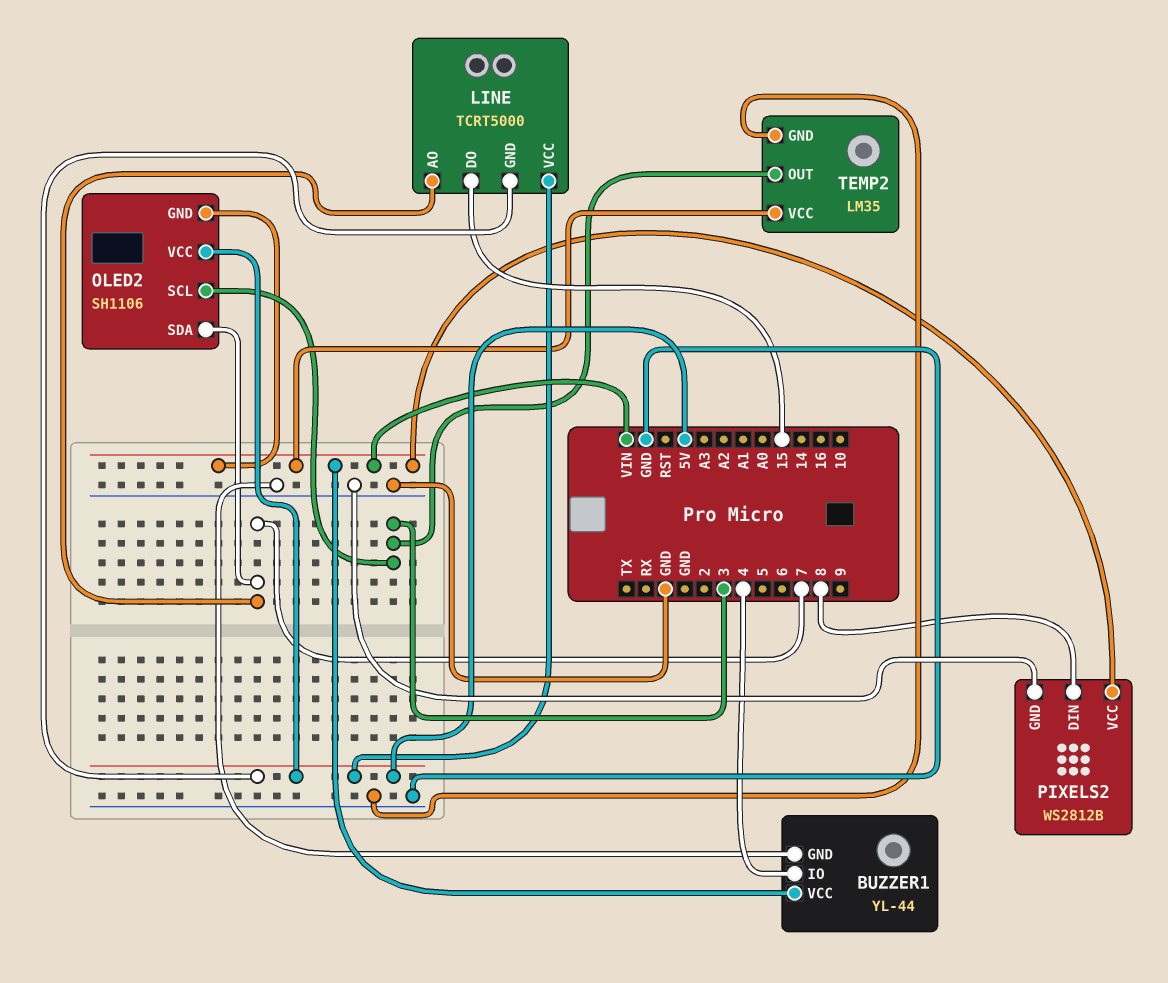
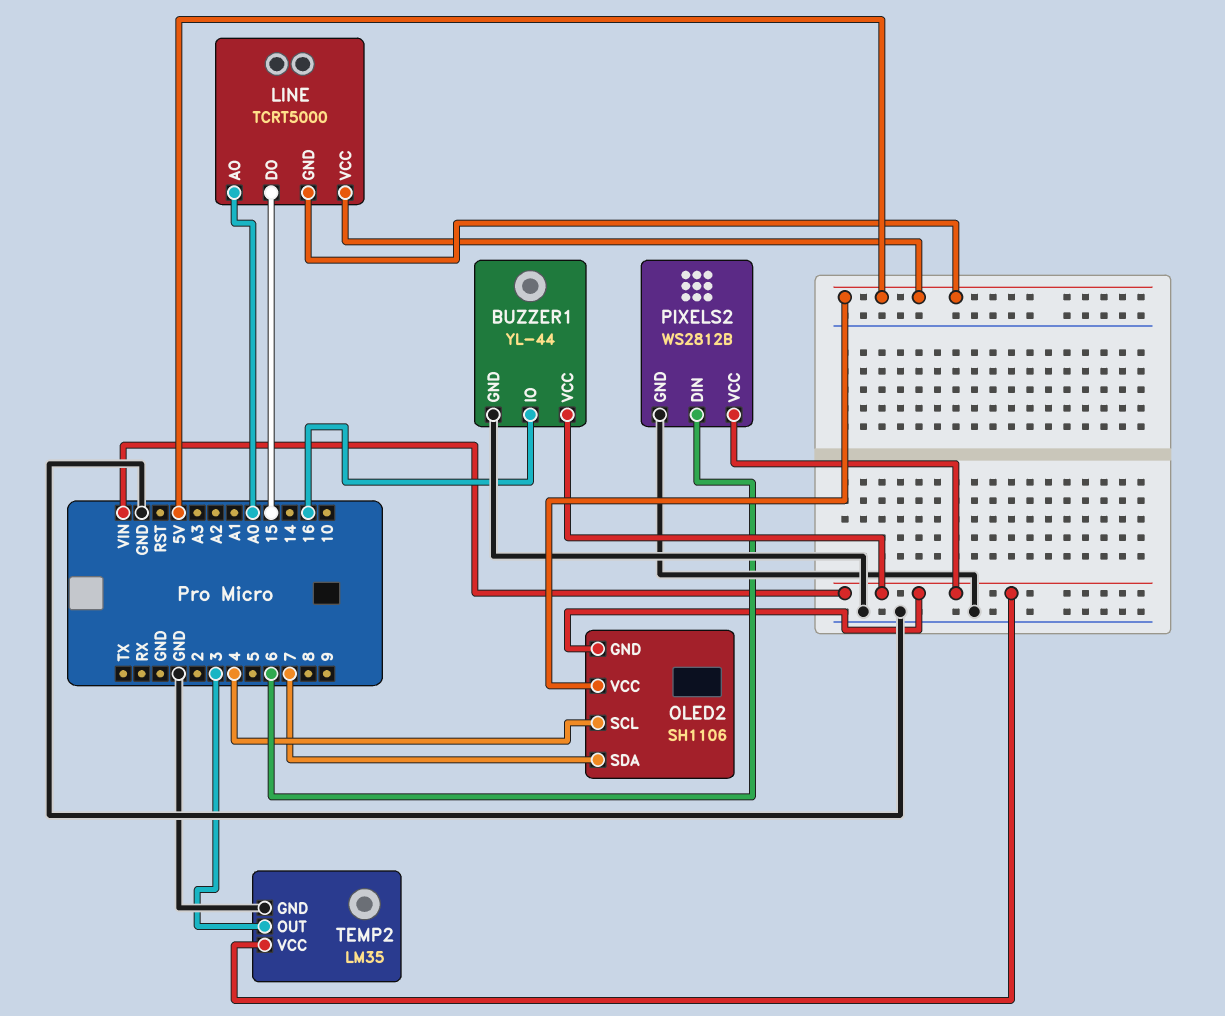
BUZZER1 pin IO: 4 -> 16
LINE pin AO: 7 -> A0
OLED2 pin SCL: 3 -> 4
PIXELS2 pin DIN: 8 -> 6

